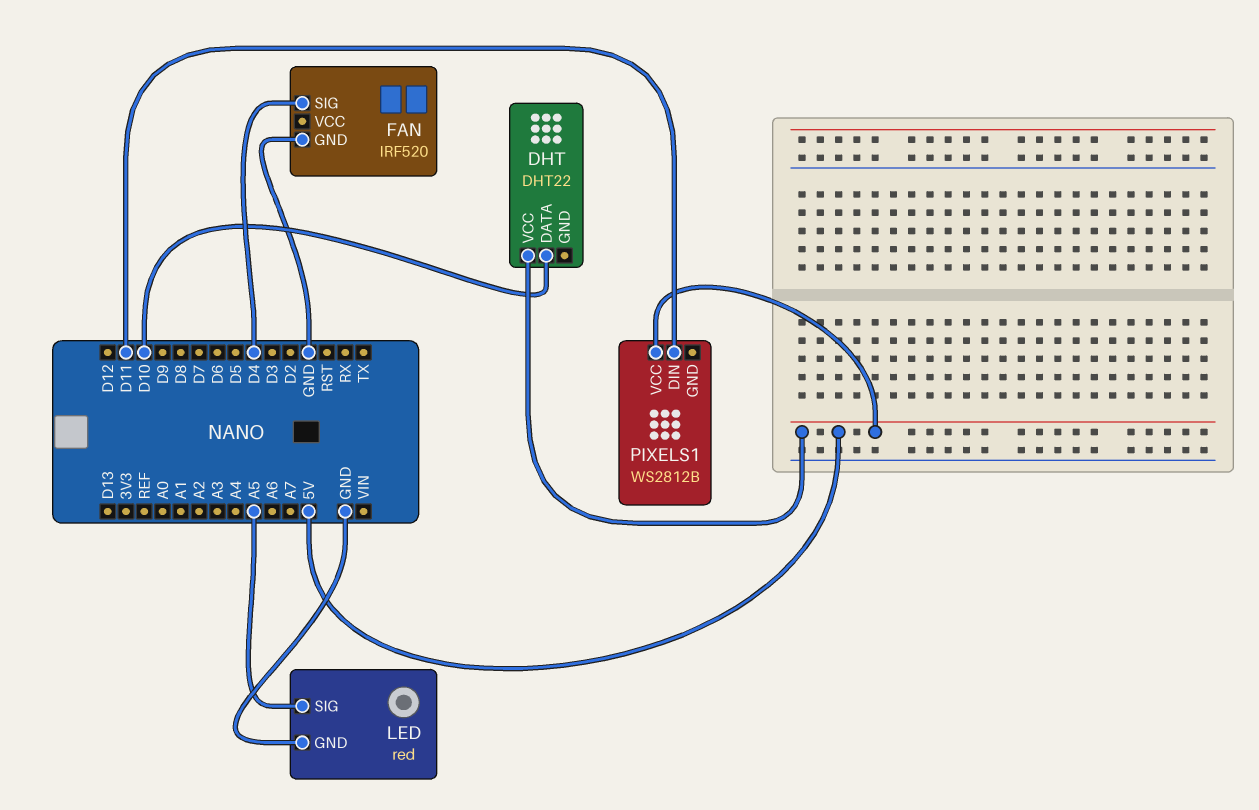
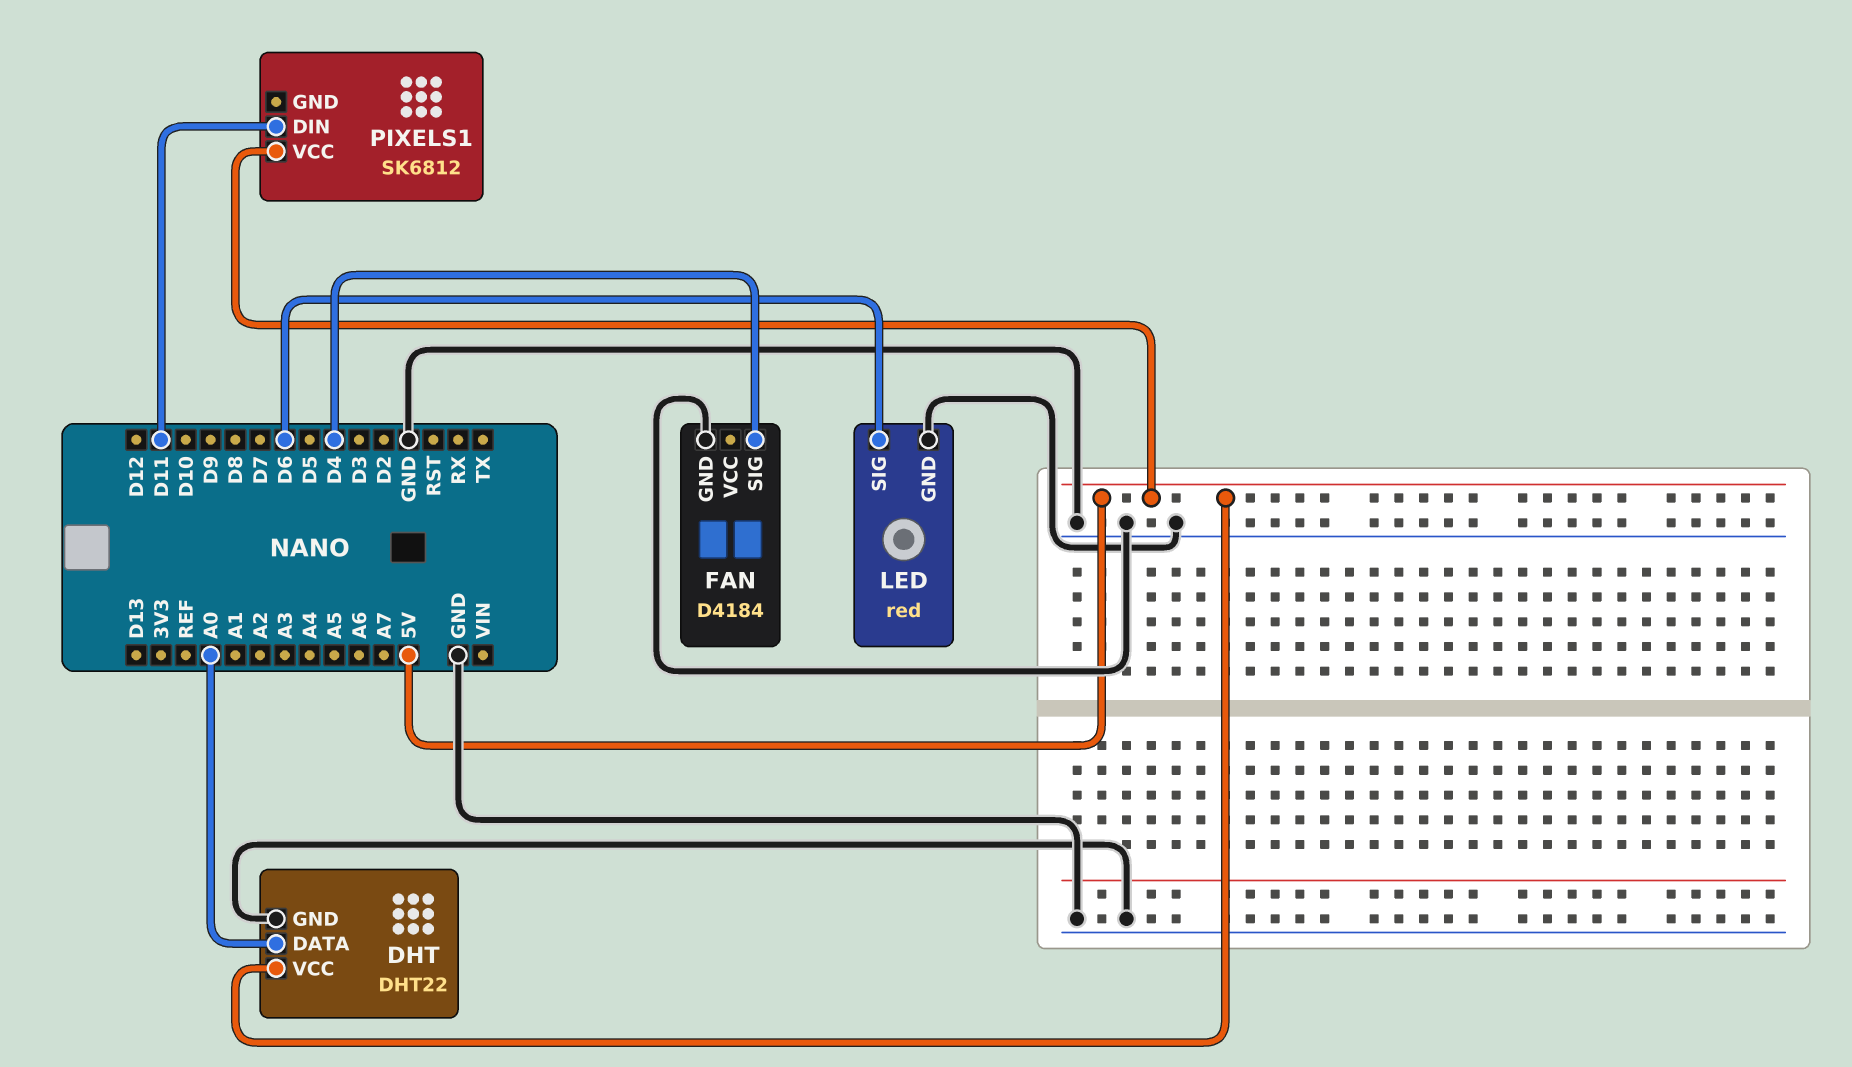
DHT pin DATA: D10 -> A0
DHT pin GND: none -> GND
FAN: IRF520 -> D4184
LED pin SIG: A5 -> D6
PIXELS1: WS2812B -> SK6812

